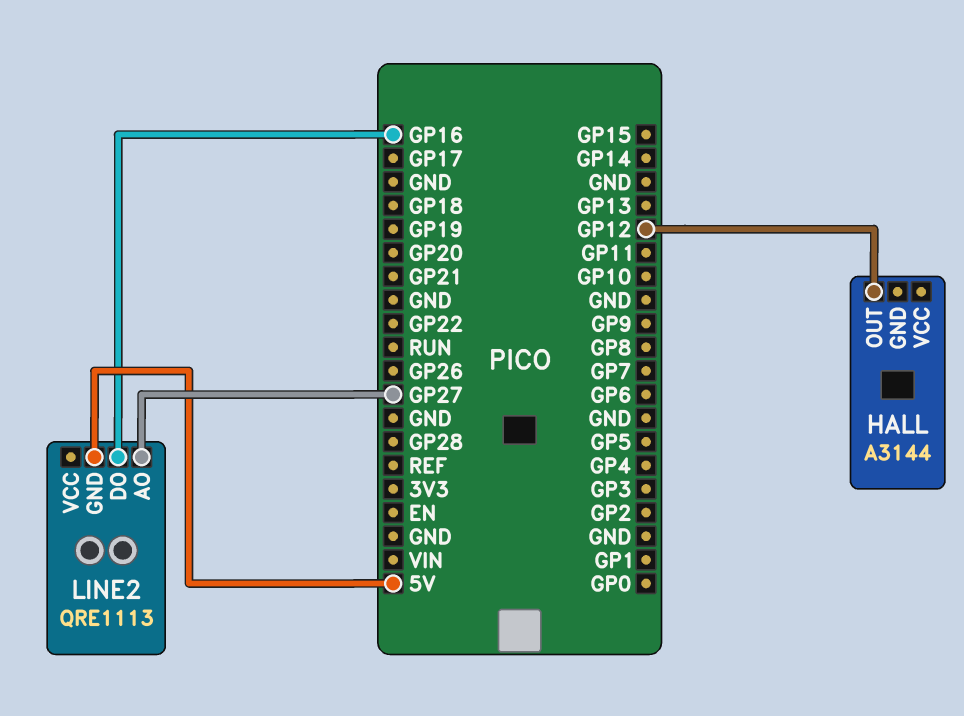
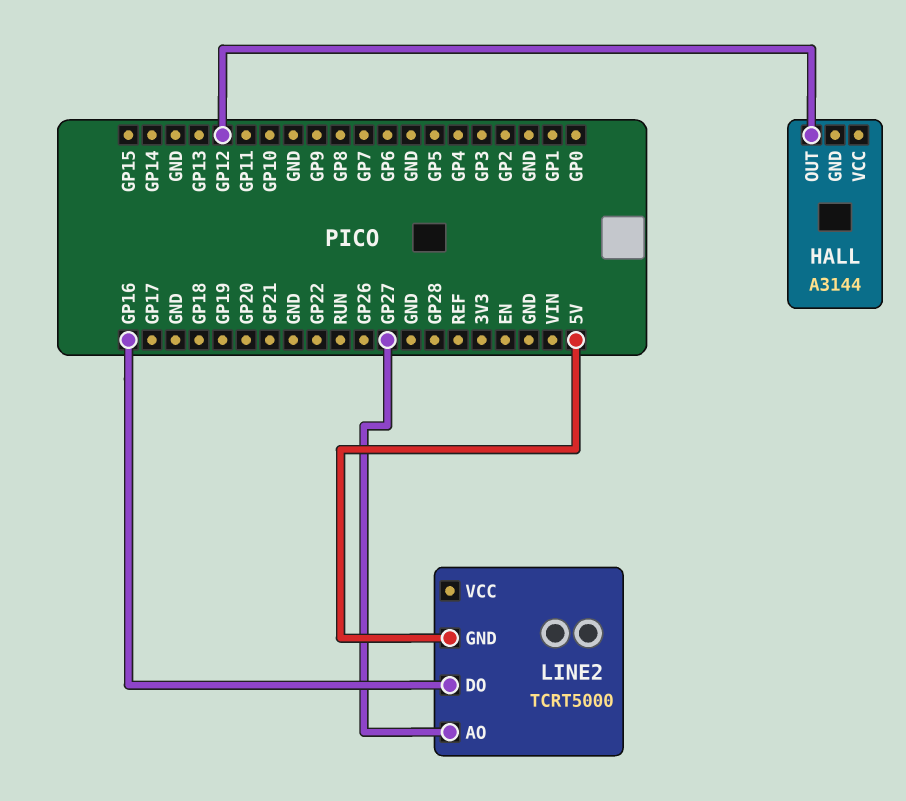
LINE2: QRE1113 -> TCRT5000

